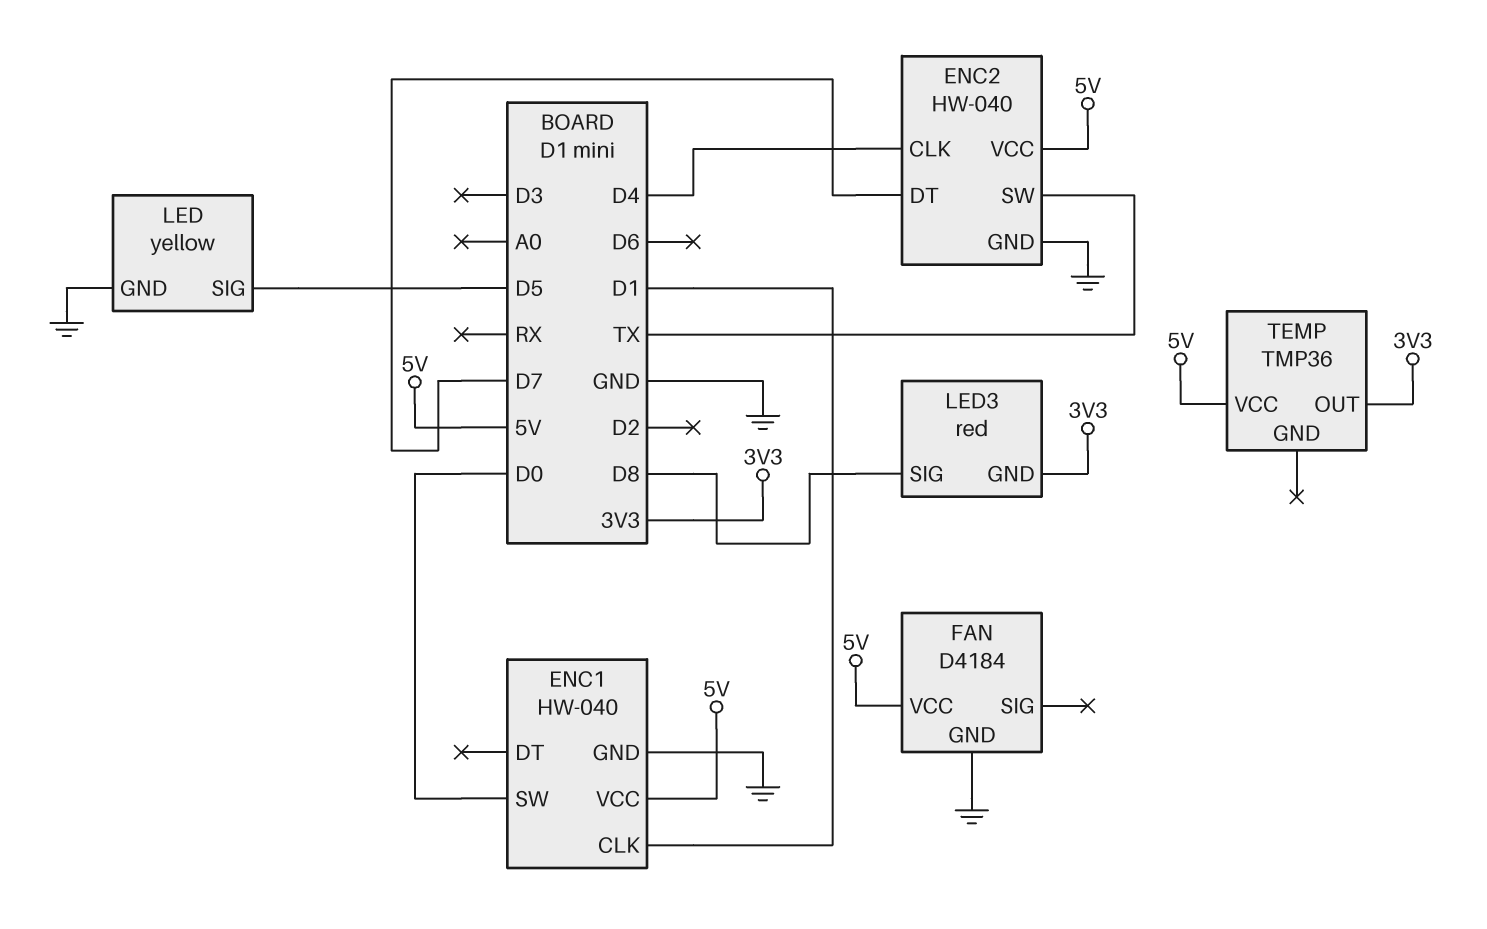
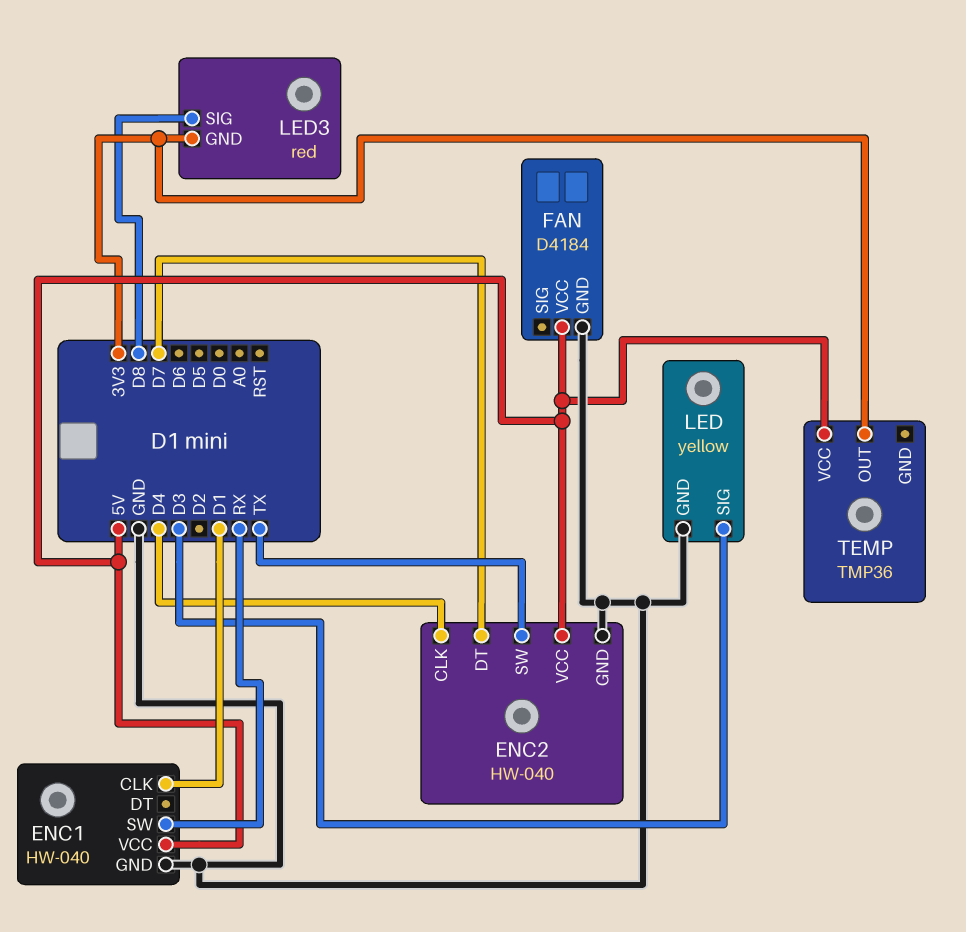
ENC1 pin SW: D0 -> RX
LED pin SIG: D5 -> D3

